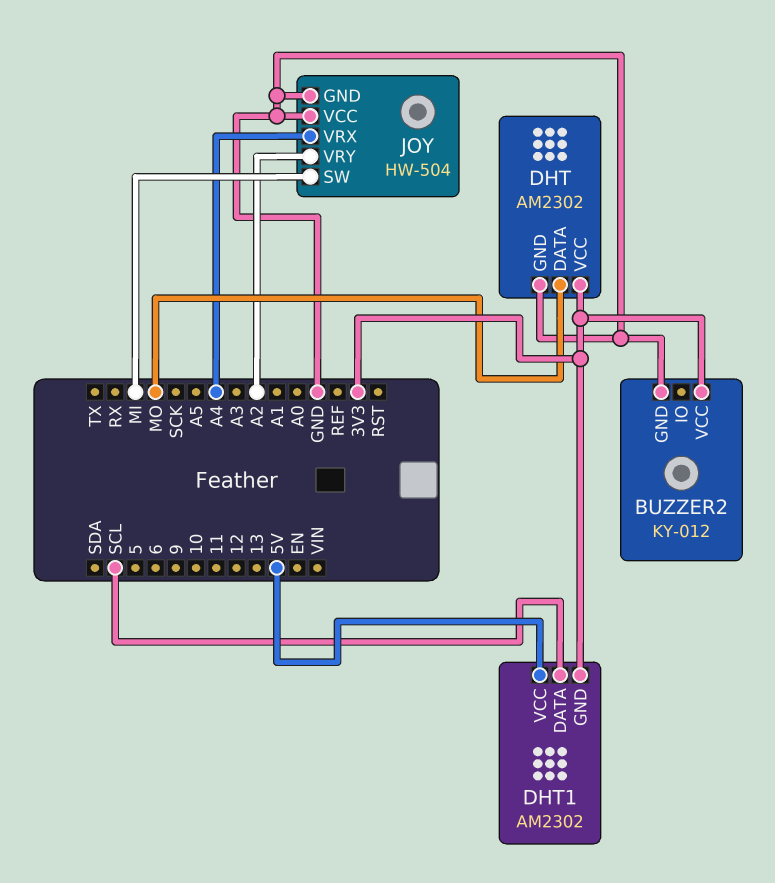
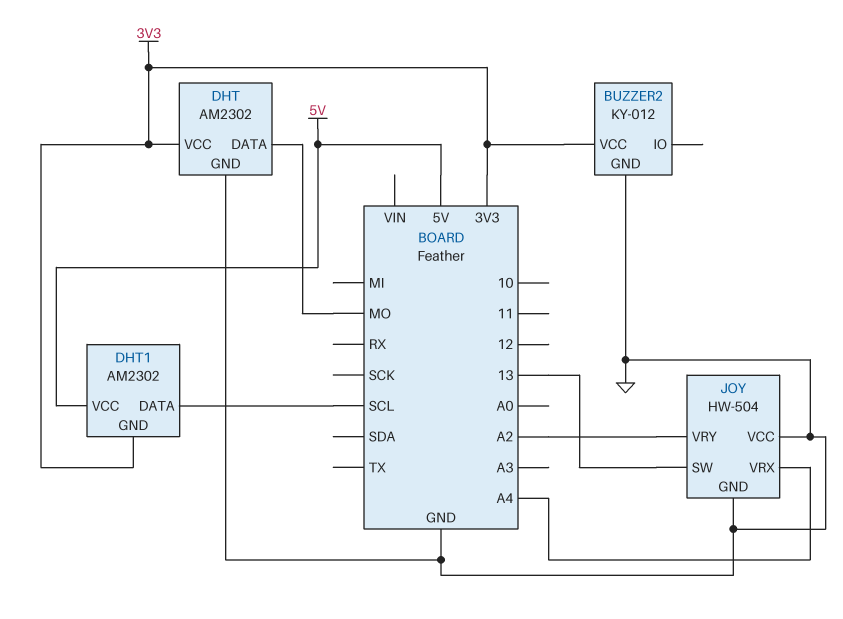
JOY pin SW: MI -> 13

